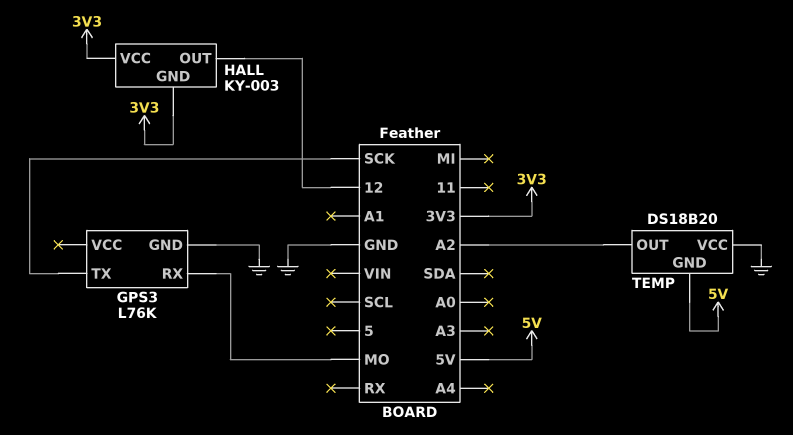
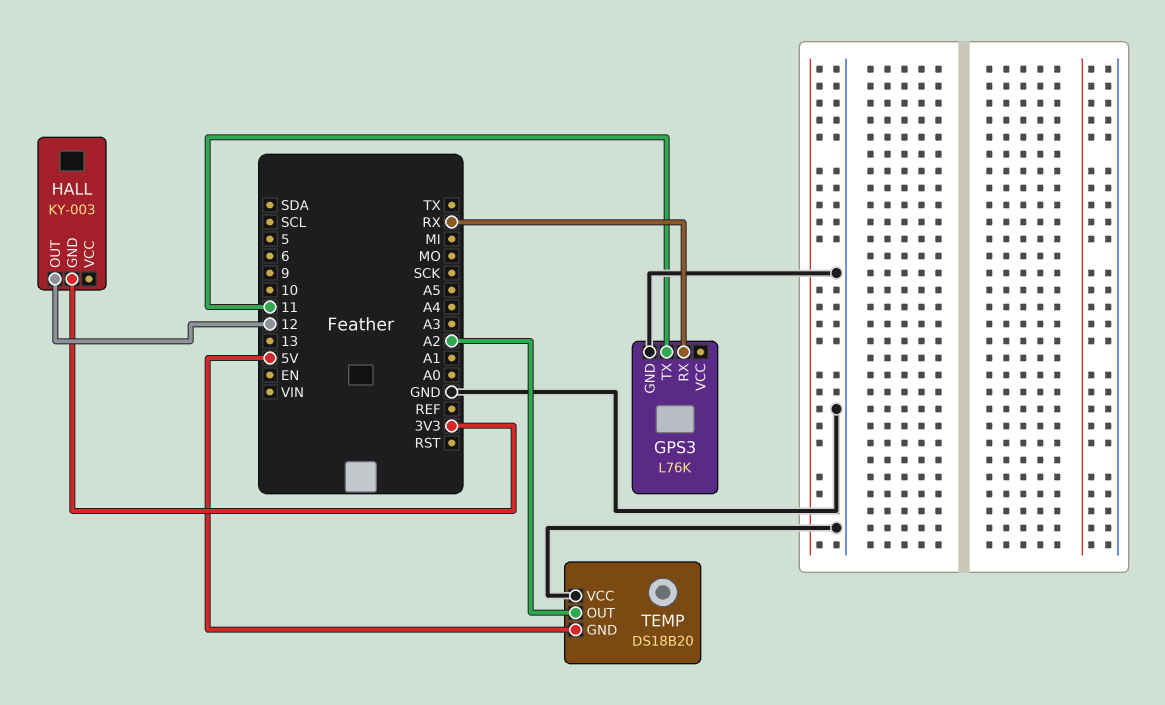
GPS3 pin RX: MO -> RX
GPS3 pin TX: SCK -> 11
HALL pin VCC: 3V3 -> none

